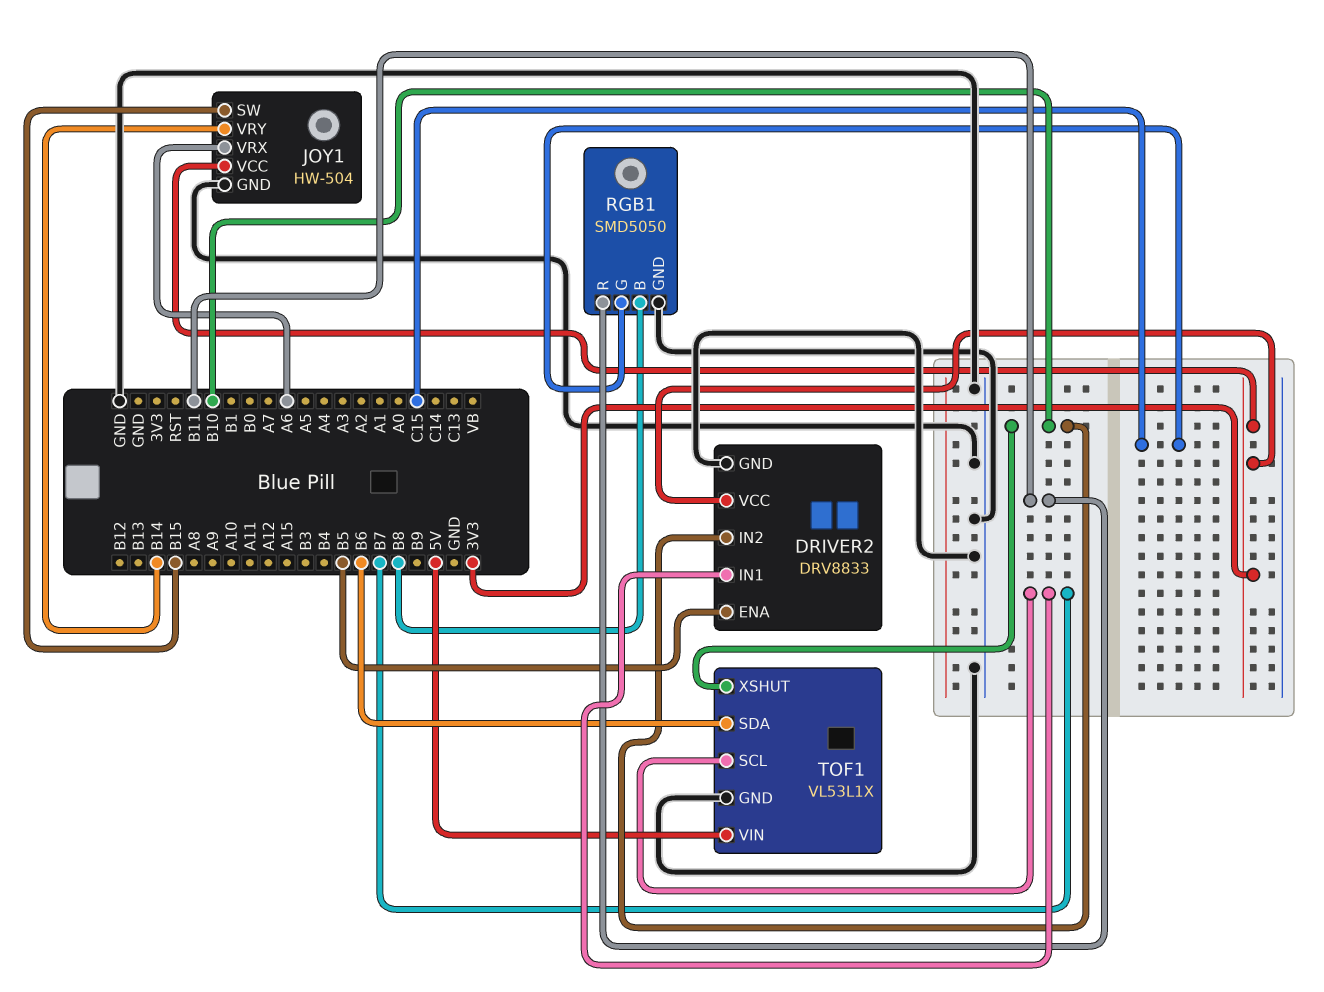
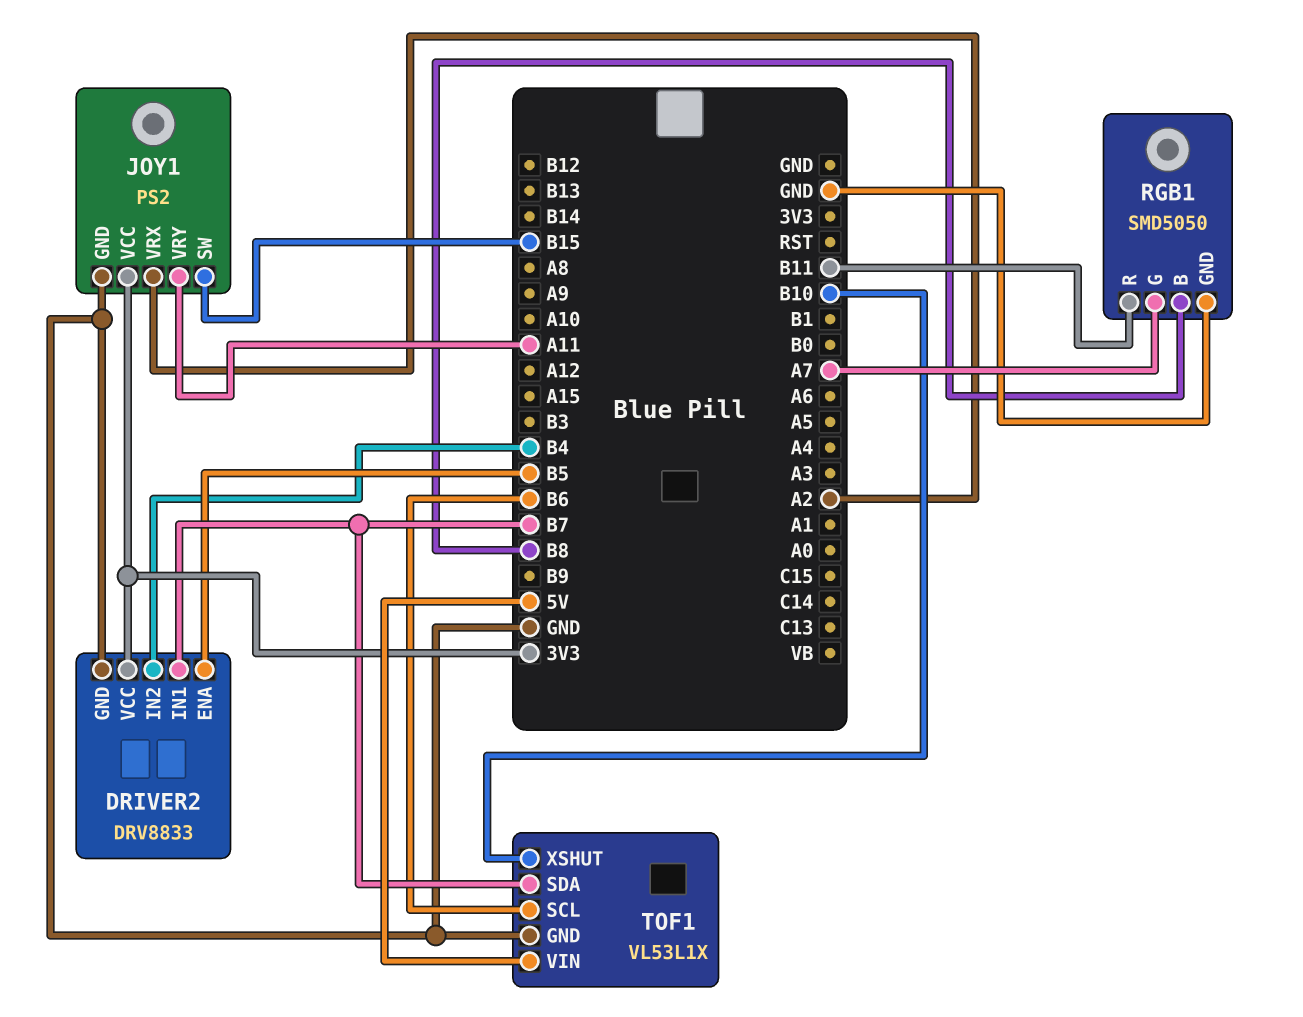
DRIVER2 pin IN2: B10 -> B4
JOY1: HW-504 -> PS2
JOY1 pin VRX: A6 -> A2
JOY1 pin VRY: B14 -> A11
RGB1 pin G: C15 -> A7
TOF1 pin SCL: B7 -> B6
TOF1 pin SDA: B6 -> B7

